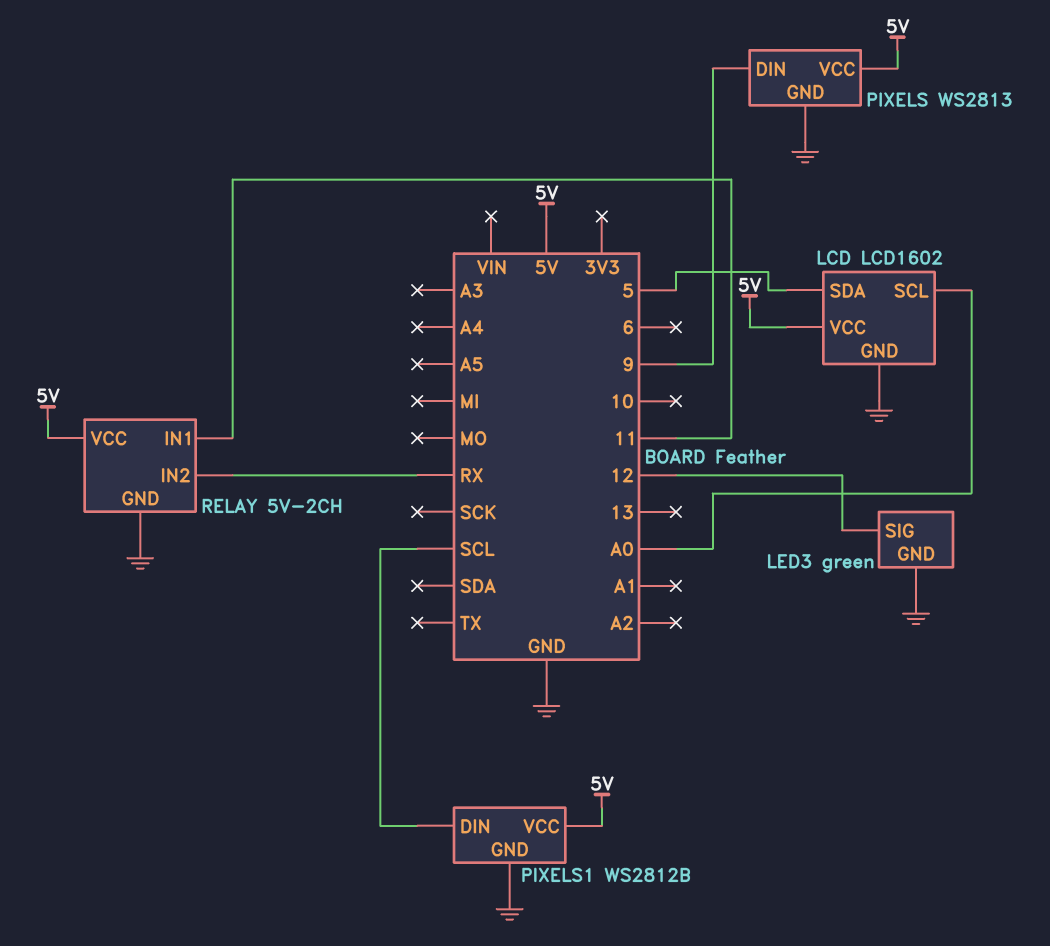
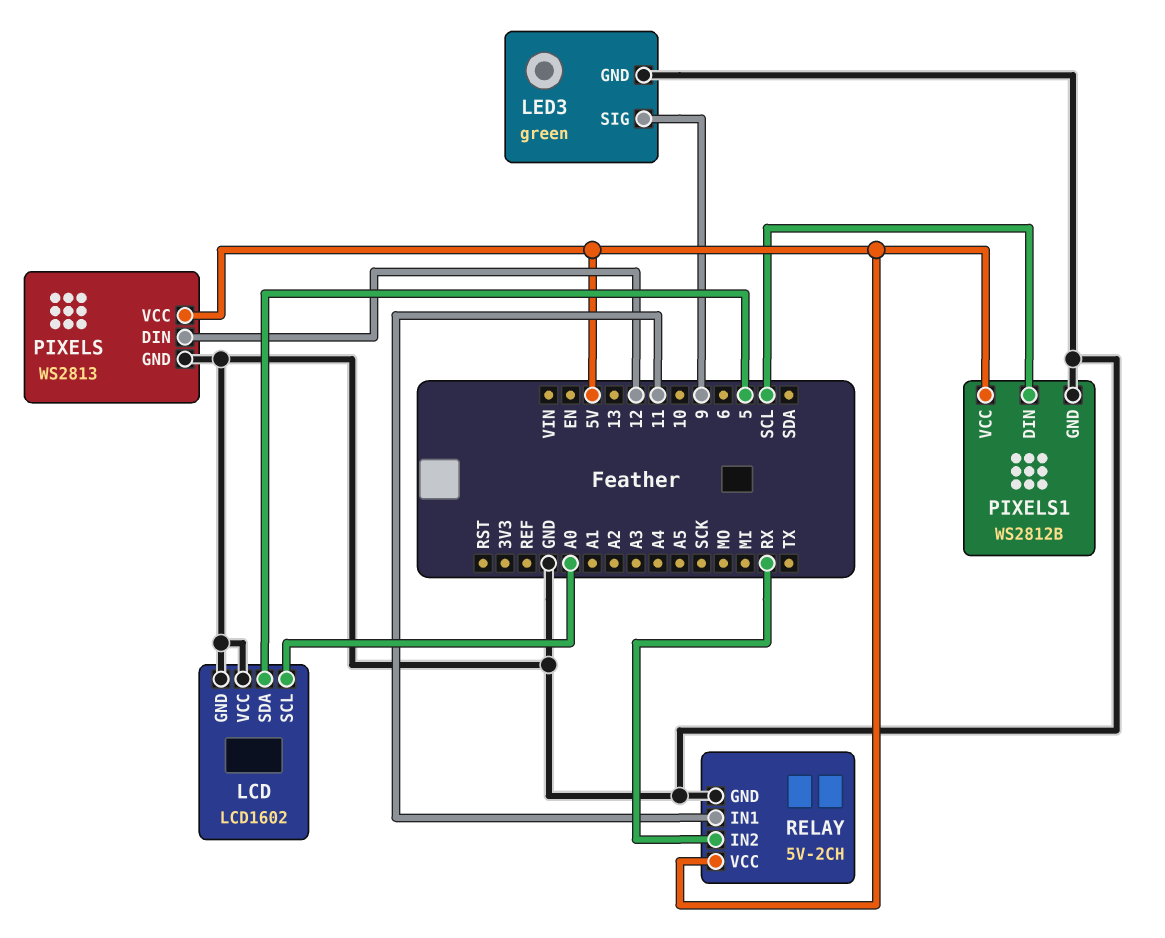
LCD pin VCC: 5V -> GND
LED3 pin SIG: 12 -> 9
PIXELS pin DIN: 9 -> 12

